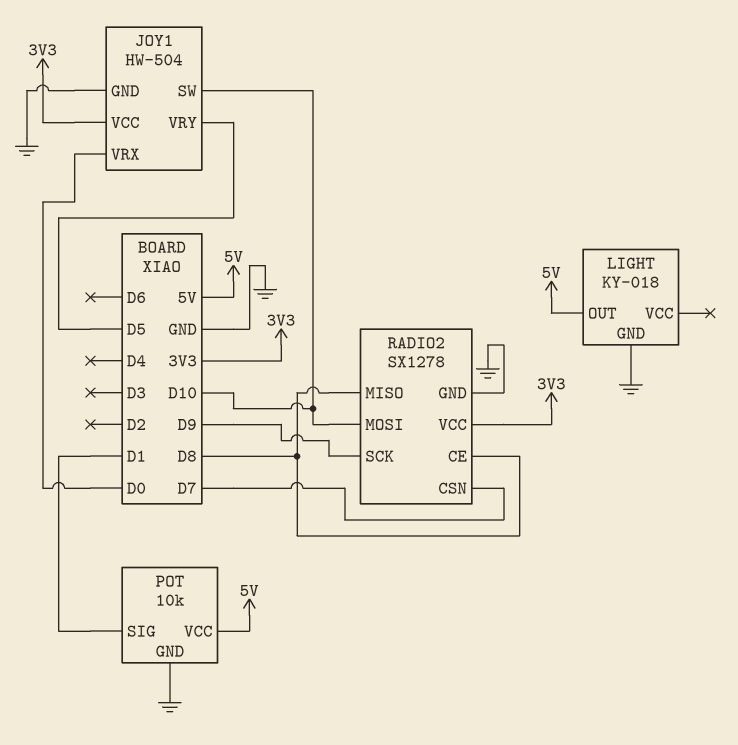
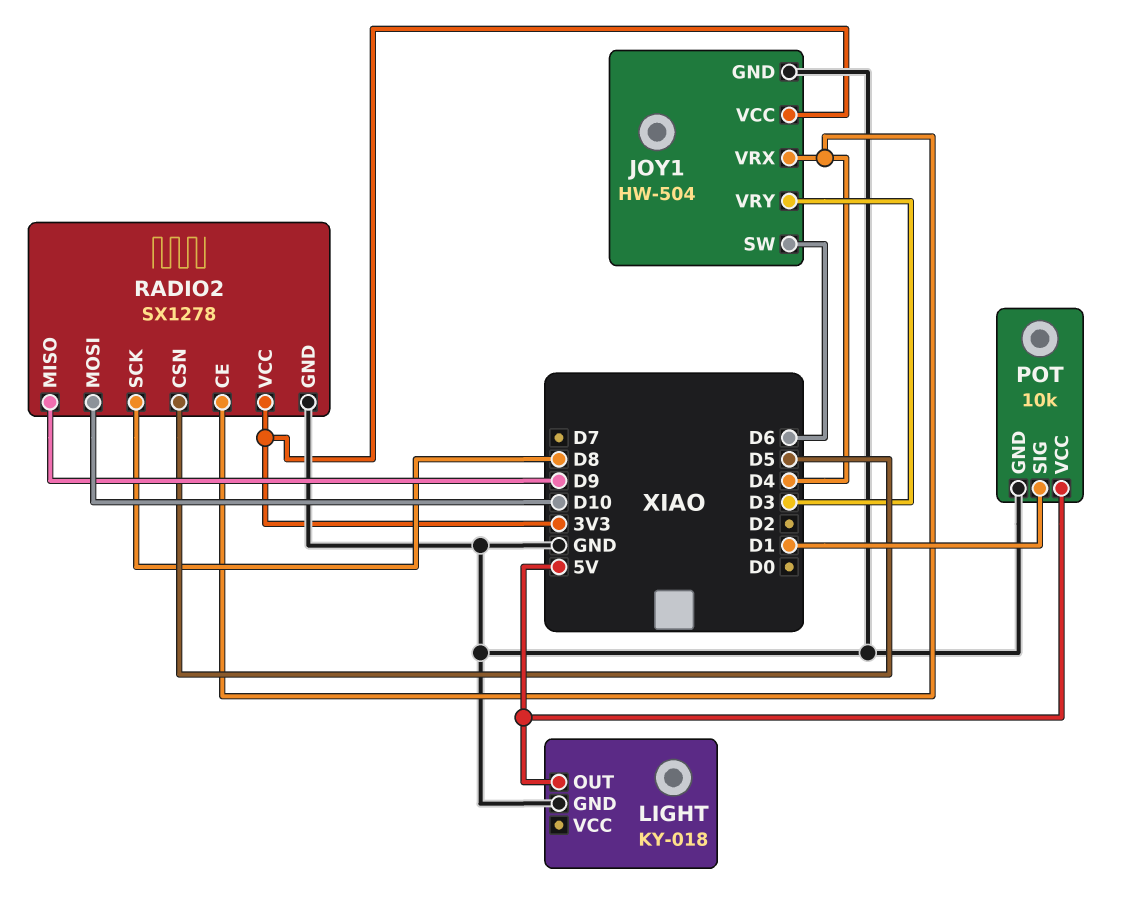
JOY1 pin SW: D10 -> D6
JOY1 pin VRX: D0 -> D4
JOY1 pin VRY: D5 -> D3
RADIO2 pin CE: D8 -> D4
RADIO2 pin CSN: D7 -> D5
RADIO2 pin MISO: D8 -> D9
RADIO2 pin SCK: D9 -> D8

